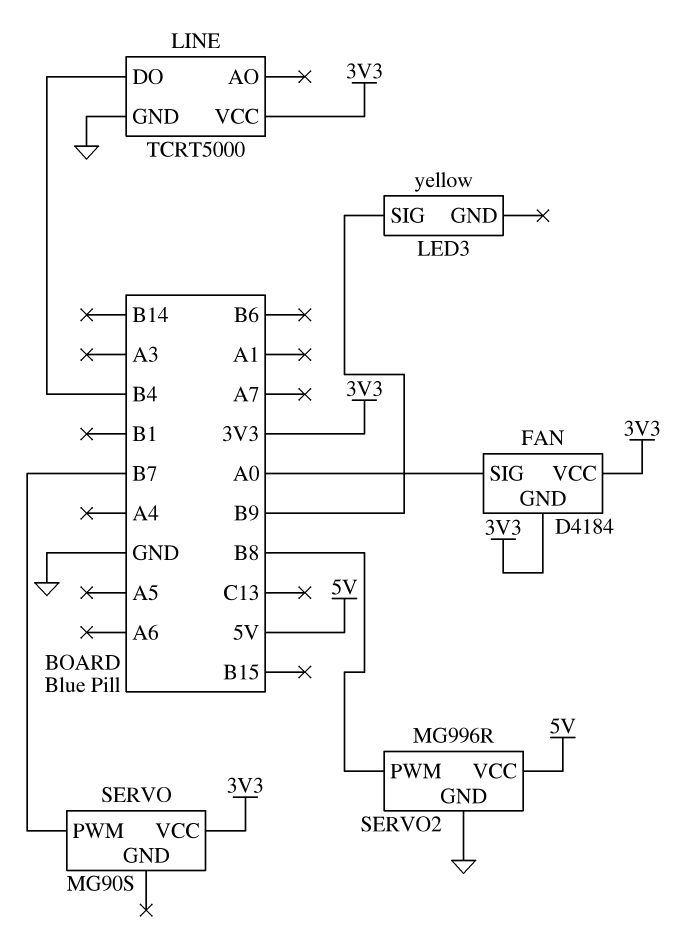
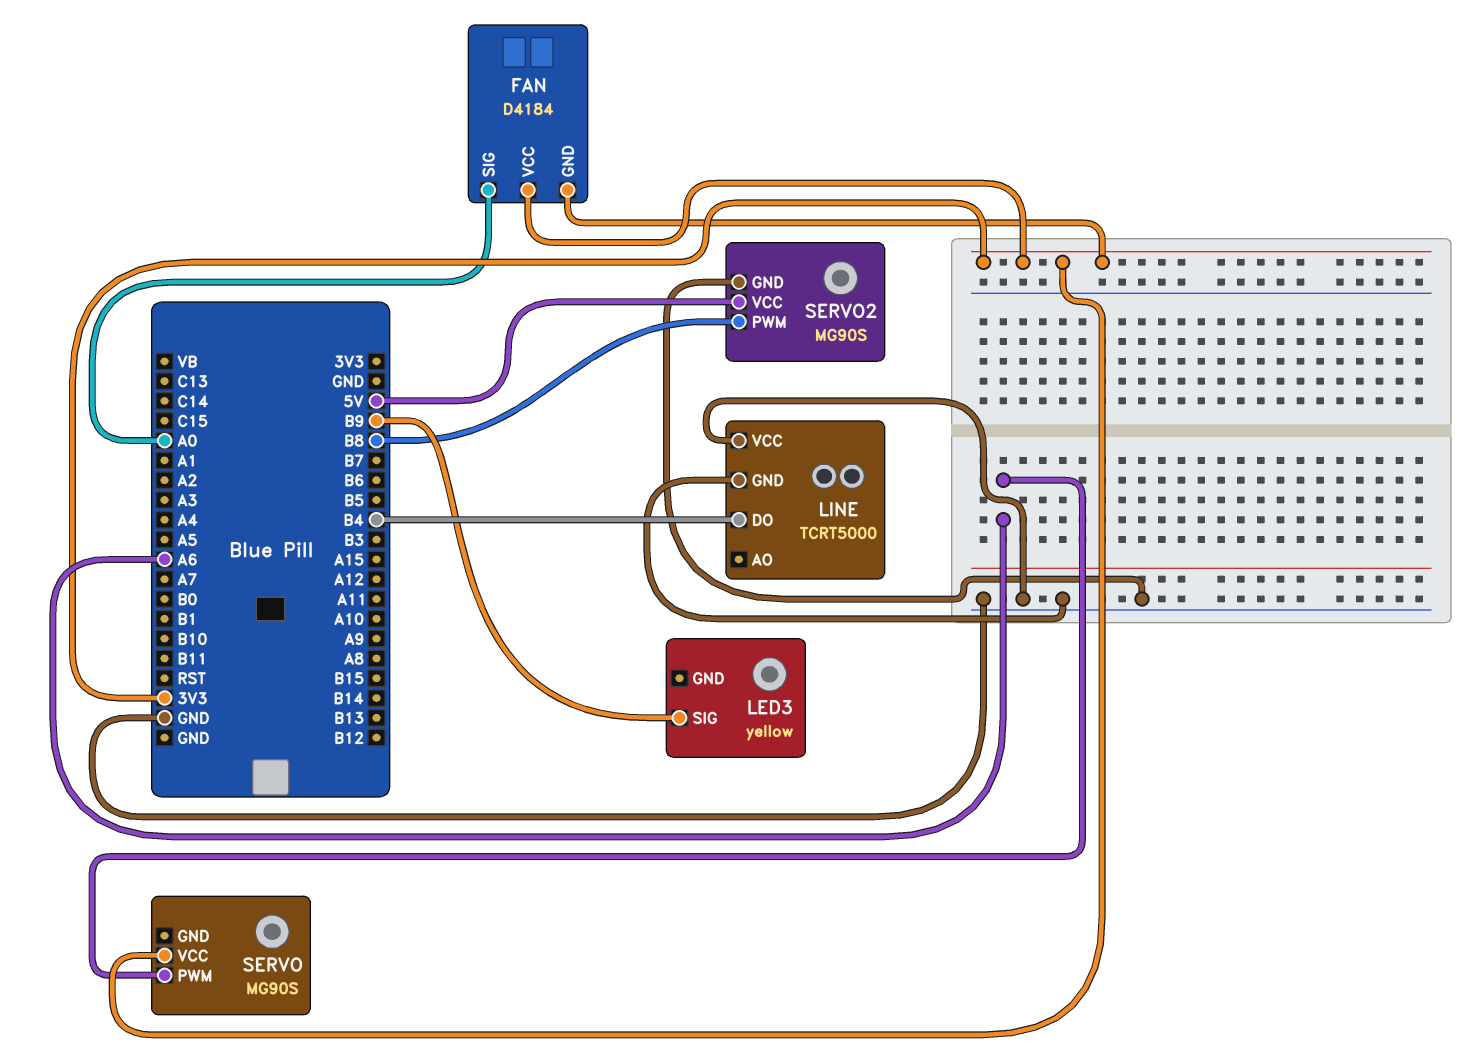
LINE pin VCC: 3V3 -> GND
SERVO pin PWM: B7 -> A6
SERVO2: MG996R -> MG90S

